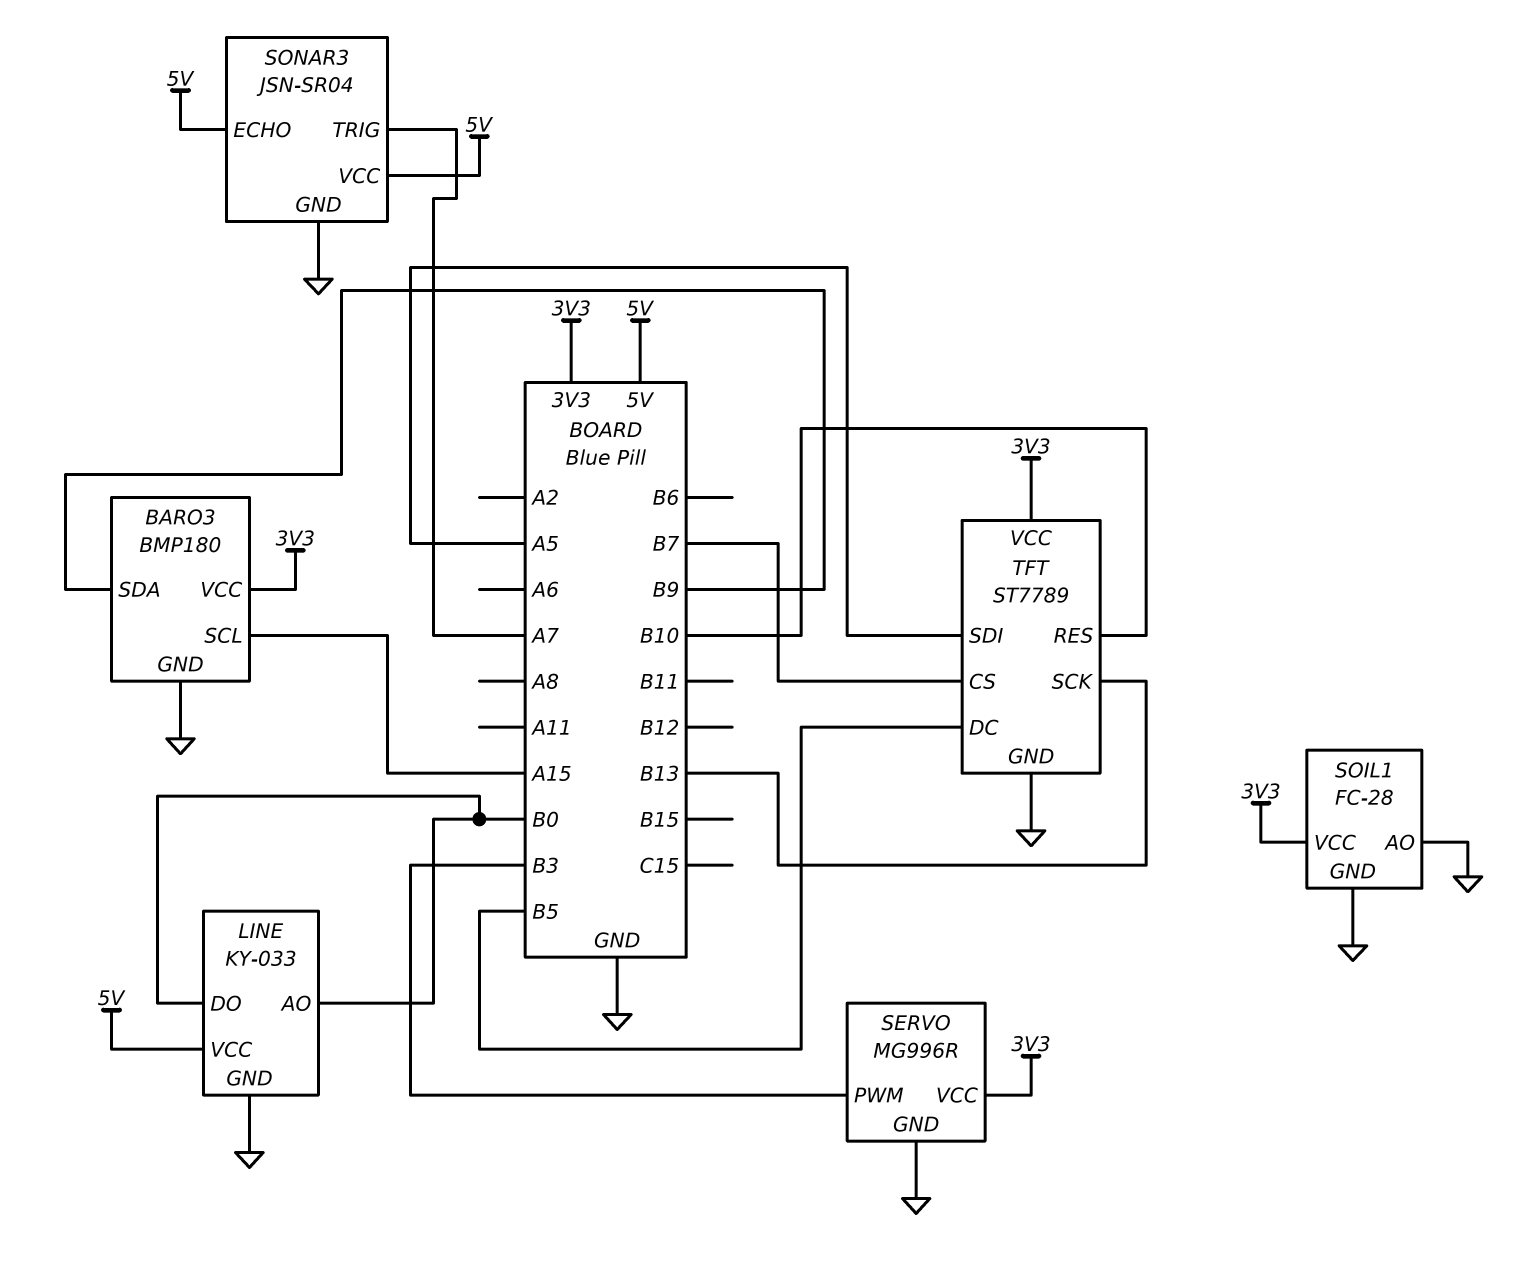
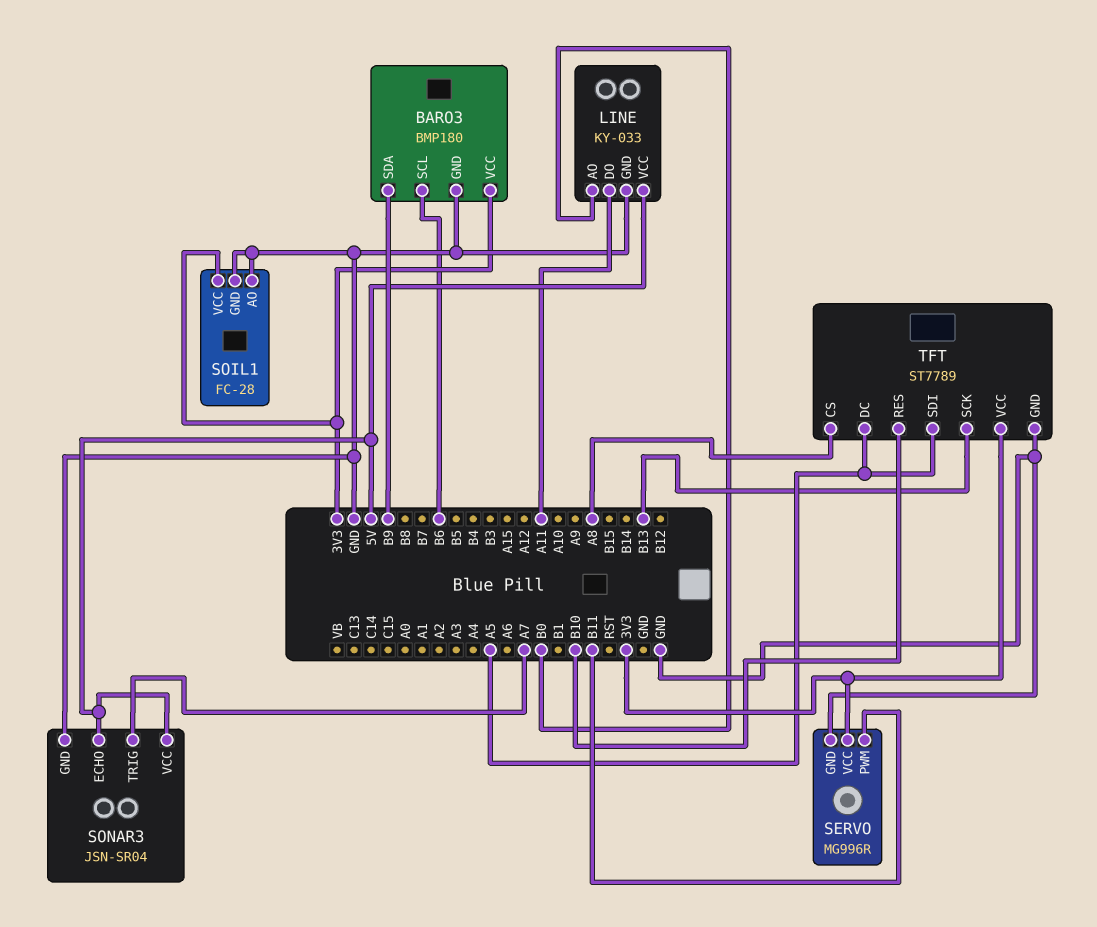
BARO3 pin SCL: A15 -> B6
LINE pin DO: B0 -> A11
SERVO pin PWM: B3 -> B11
TFT pin CS: B7 -> A8
TFT pin DC: B5 -> A5

